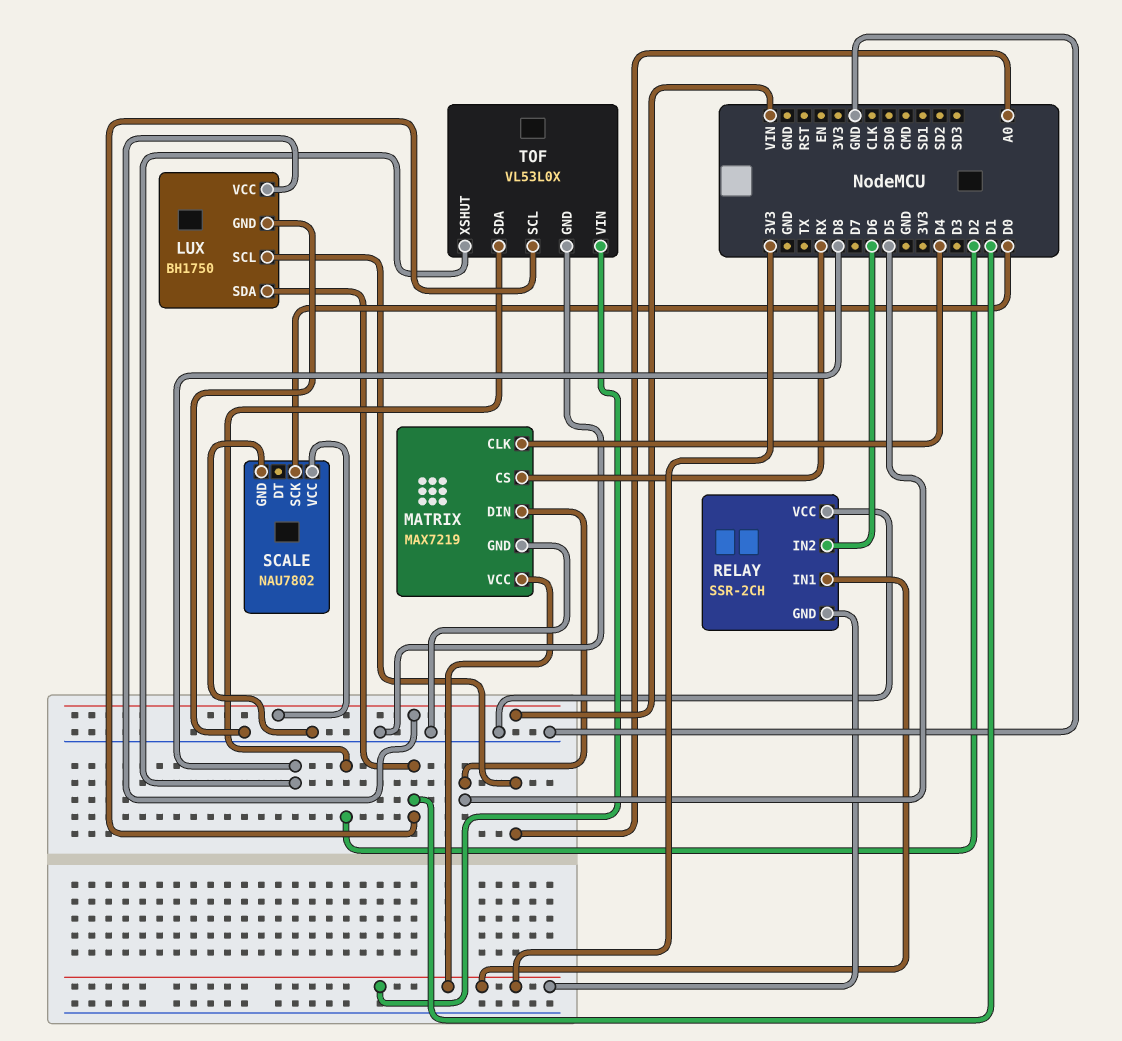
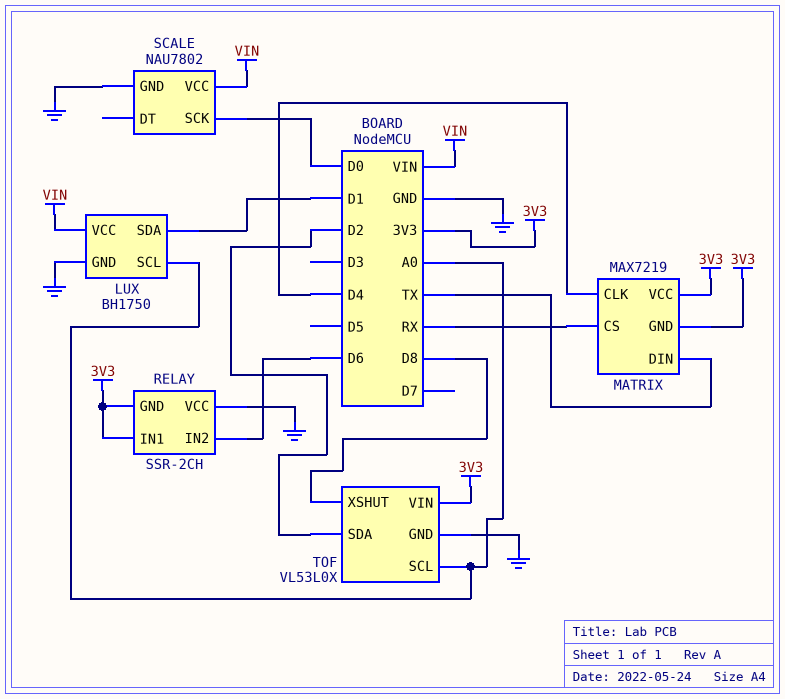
MATRIX pin DIN: D5 -> TX
MATRIX pin GND: GND -> 3V3
TOF pin SCL: D1 -> A0

